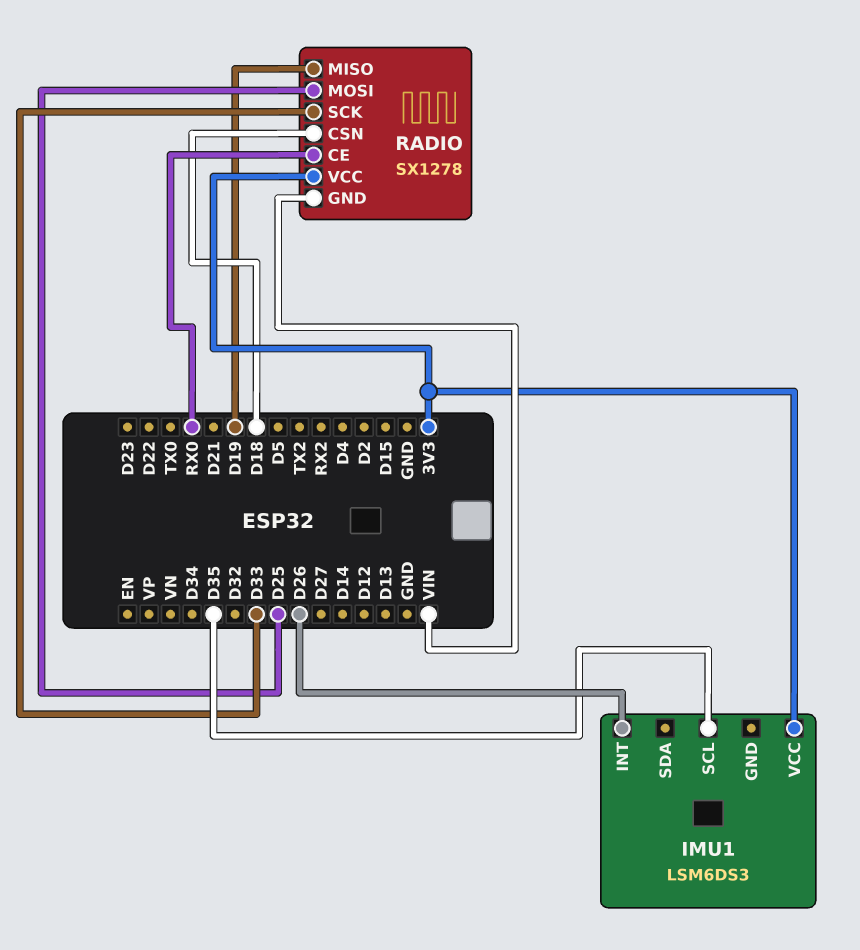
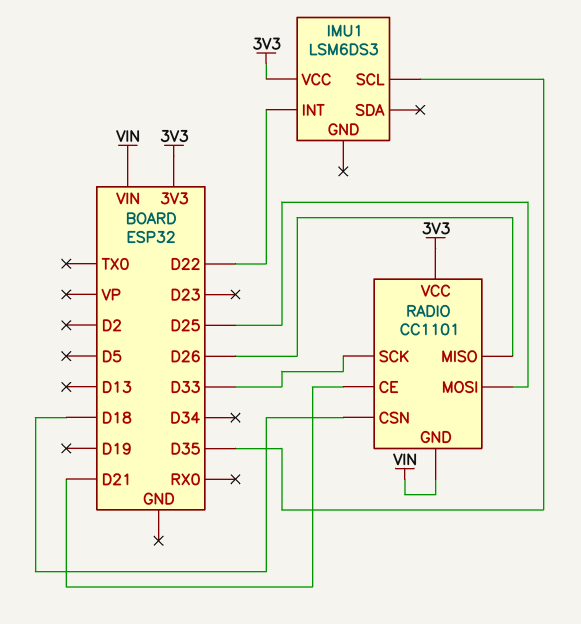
IMU1 pin INT: D26 -> D22
RADIO: SX1278 -> CC1101
RADIO pin CE: RX0 -> D21
RADIO pin MISO: D19 -> D26

